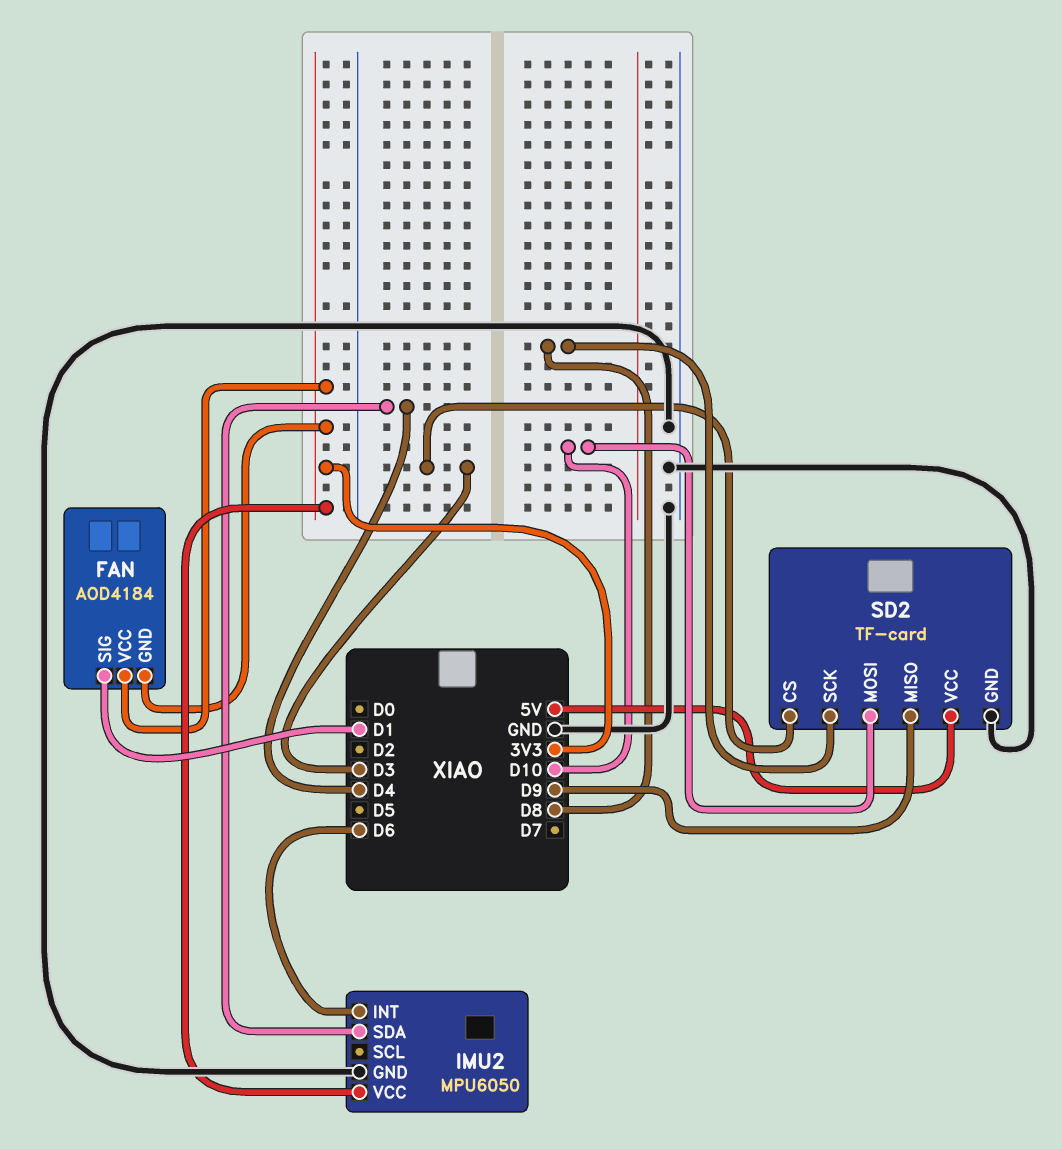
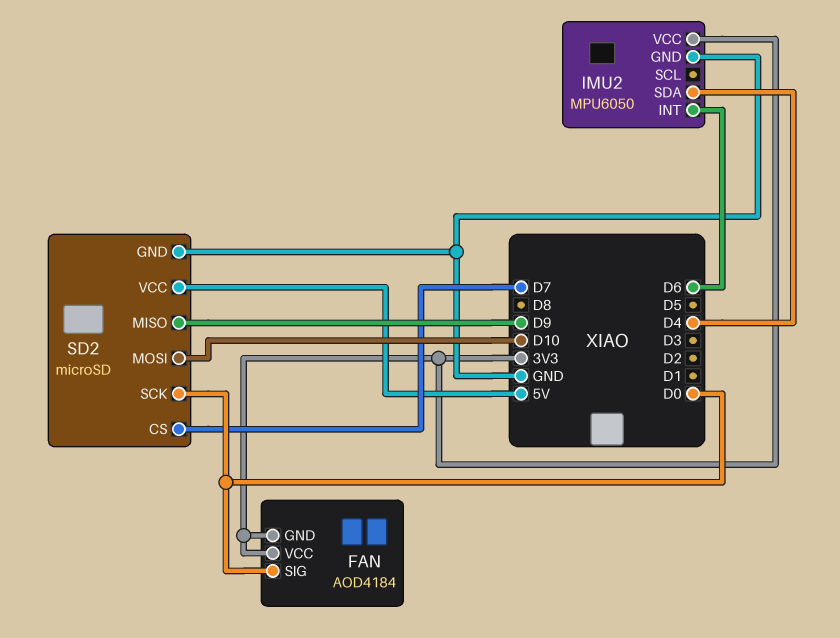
FAN pin SIG: D1 -> D0
SD2: TF-card -> microSD
SD2 pin CS: D3 -> D7
SD2 pin SCK: D8 -> D0

